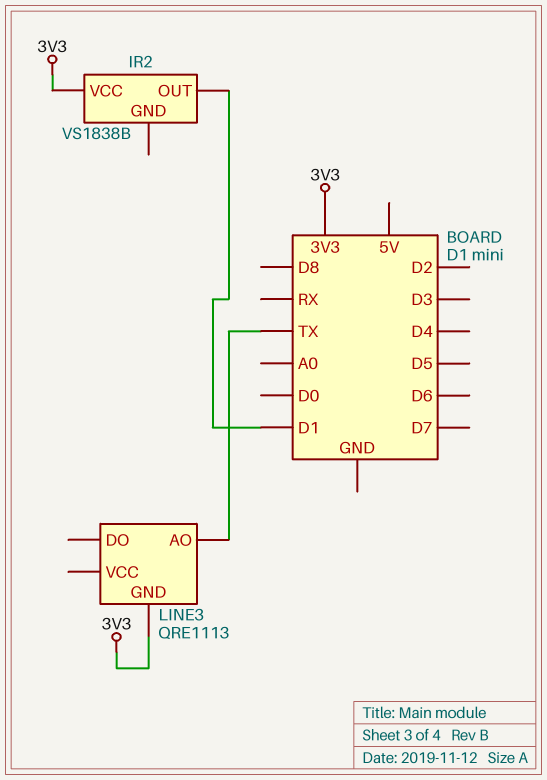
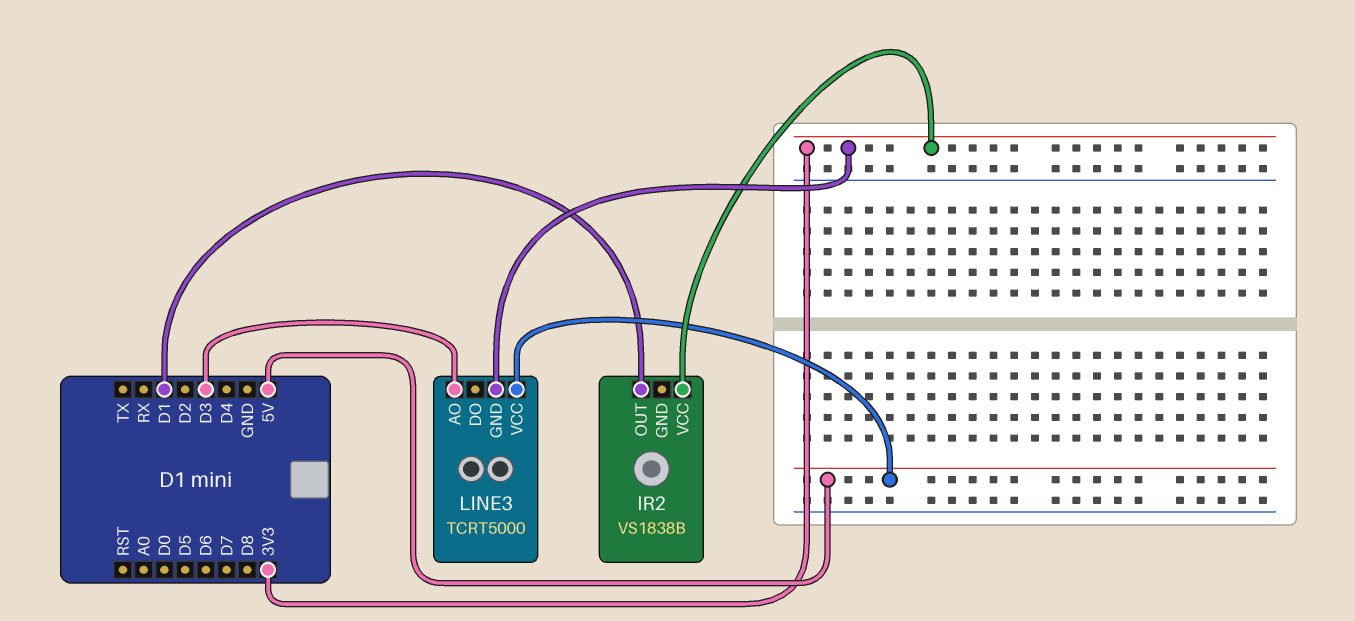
LINE3: QRE1113 -> TCRT5000
LINE3 pin AO: TX -> D3
LINE3 pin VCC: none -> 5V

